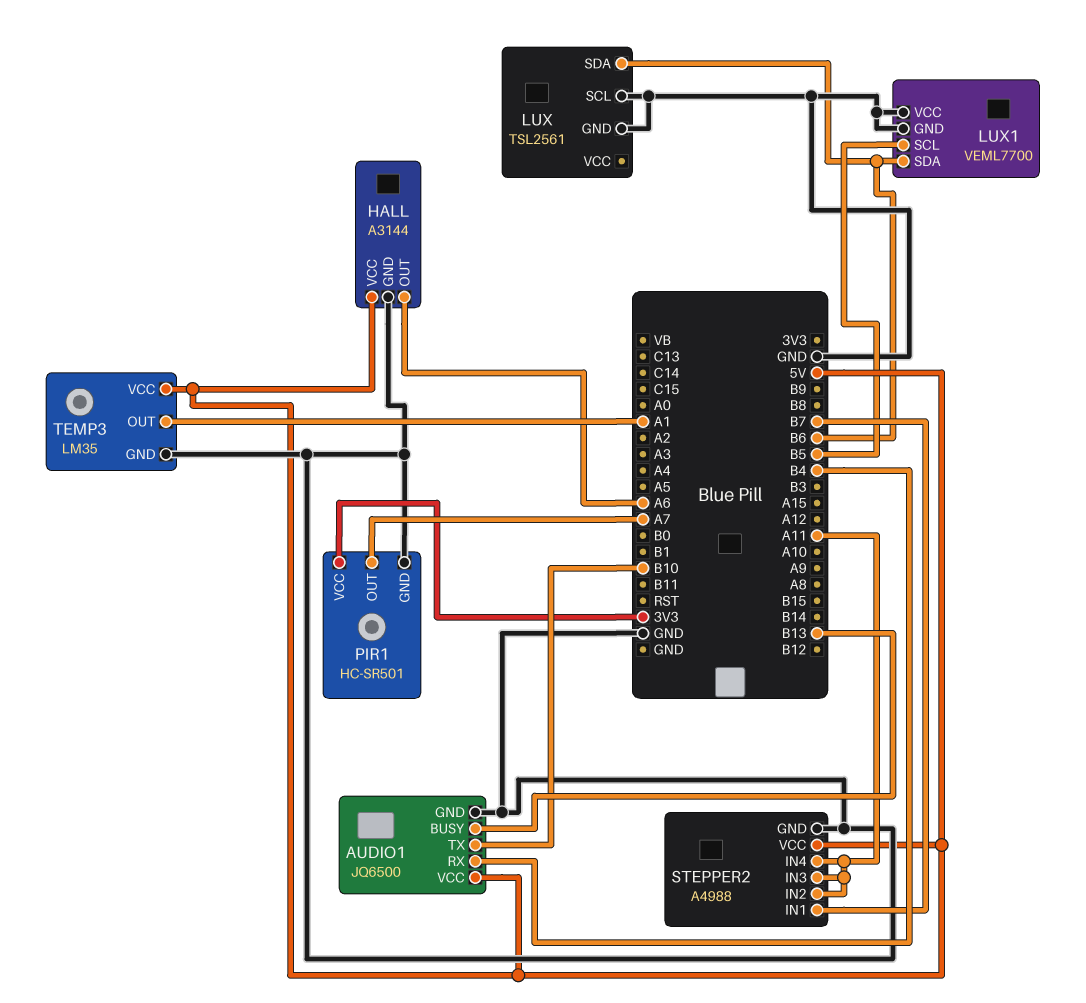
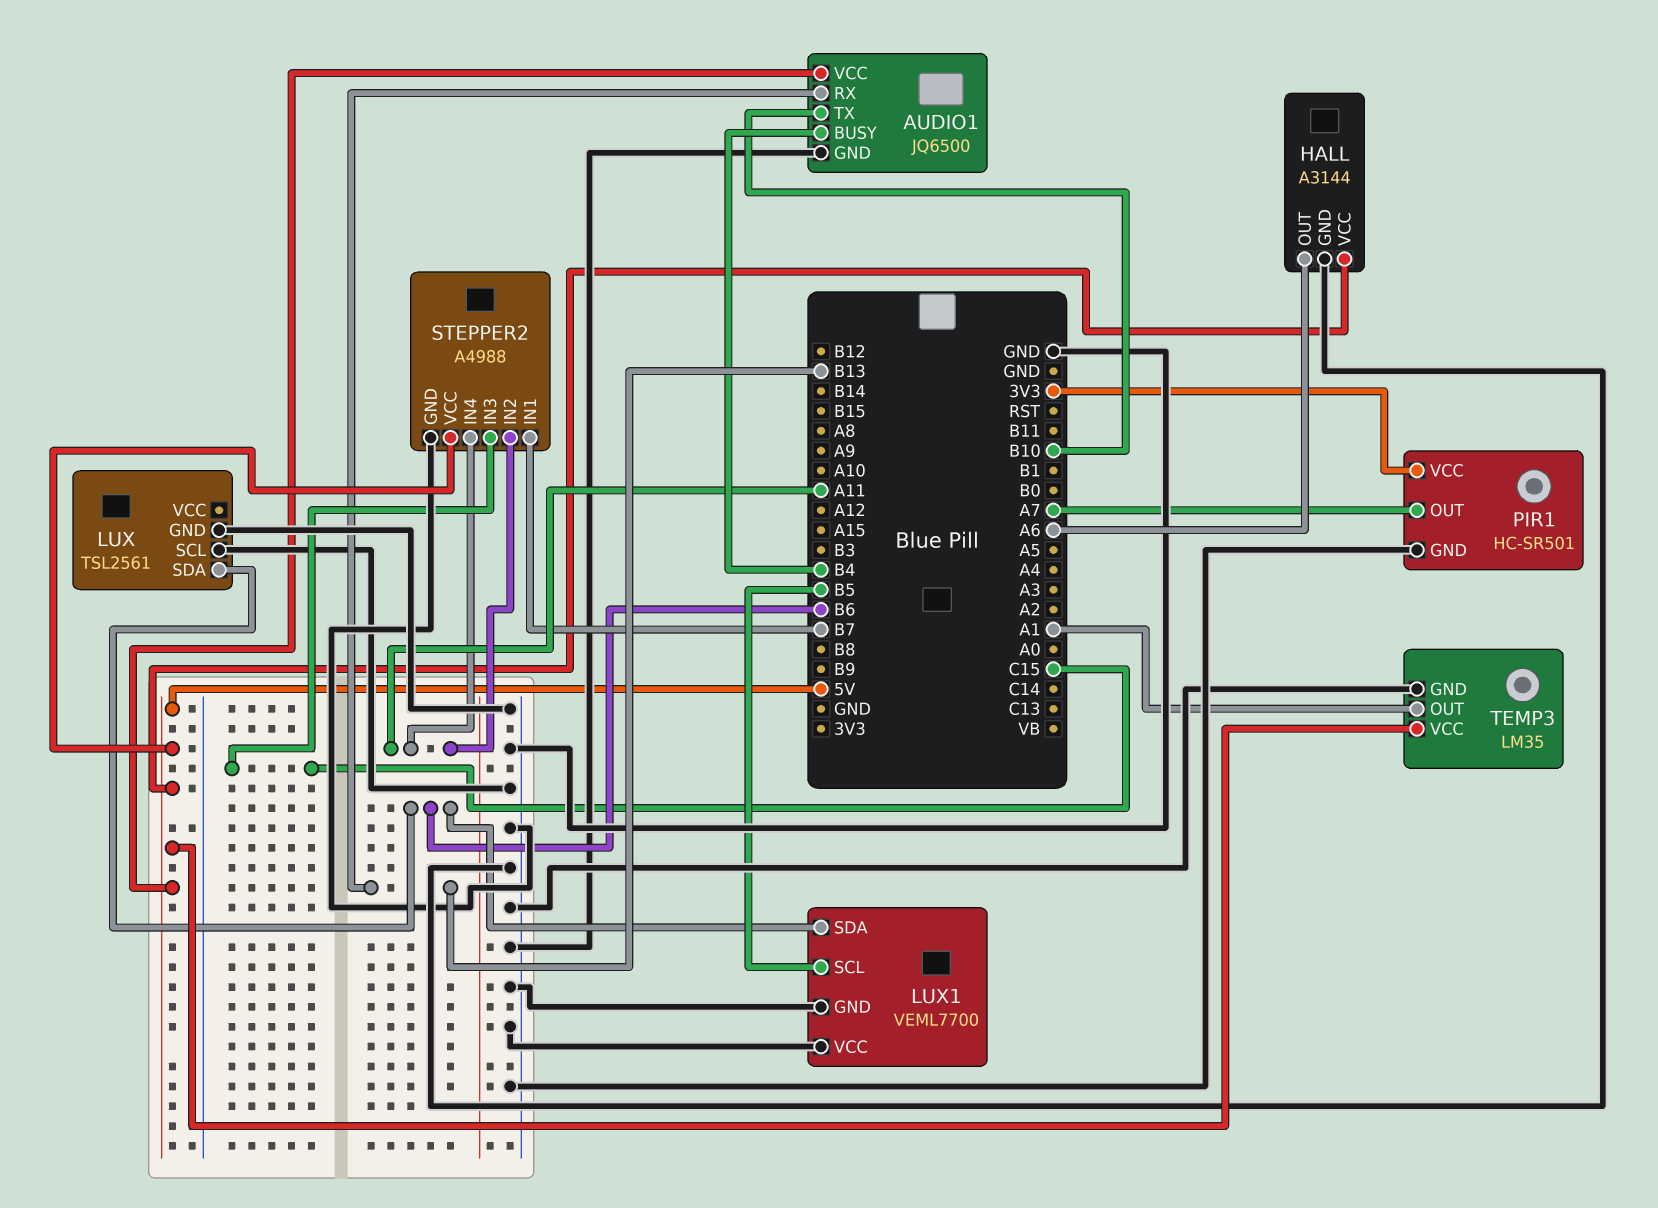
AUDIO1 pin BUSY: B13 -> B4
AUDIO1 pin RX: B4 -> B13
STEPPER2 pin IN3: A11 -> C15

